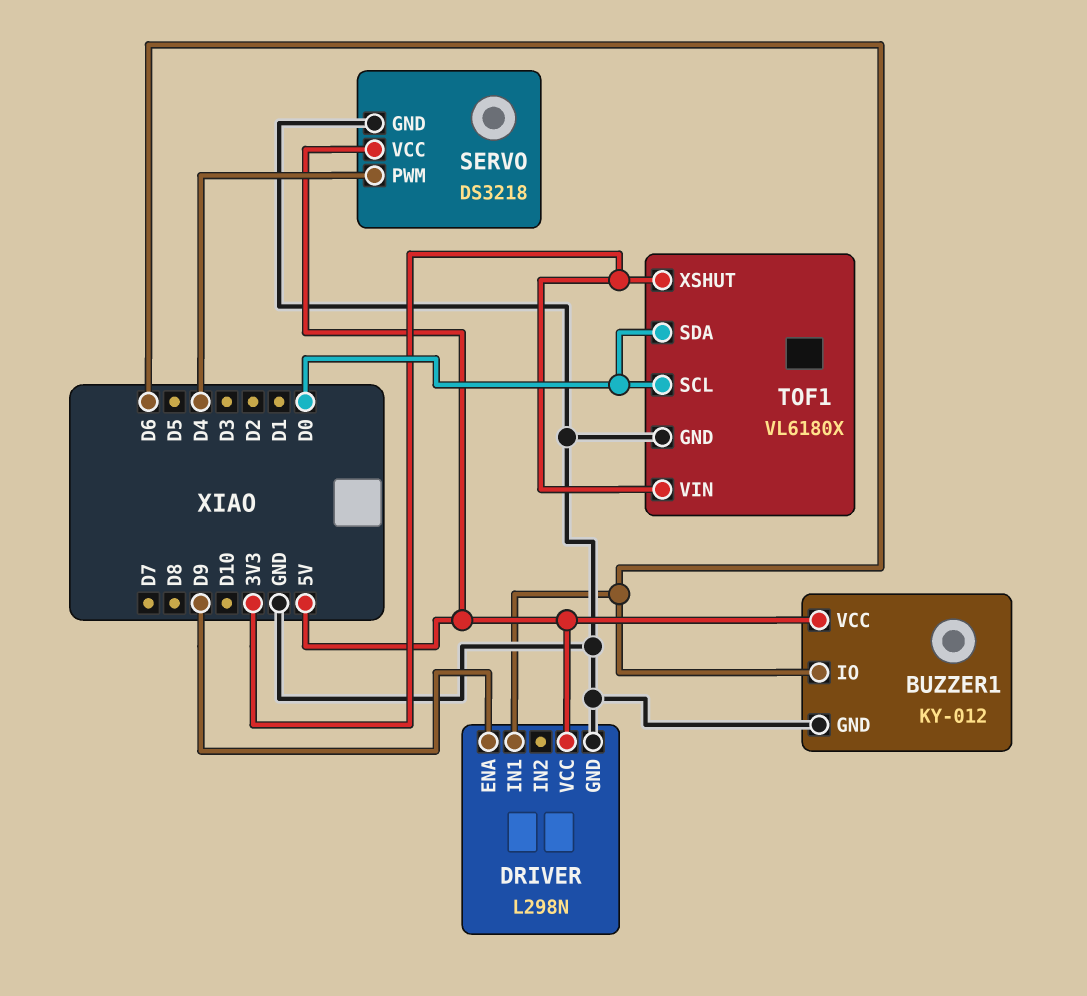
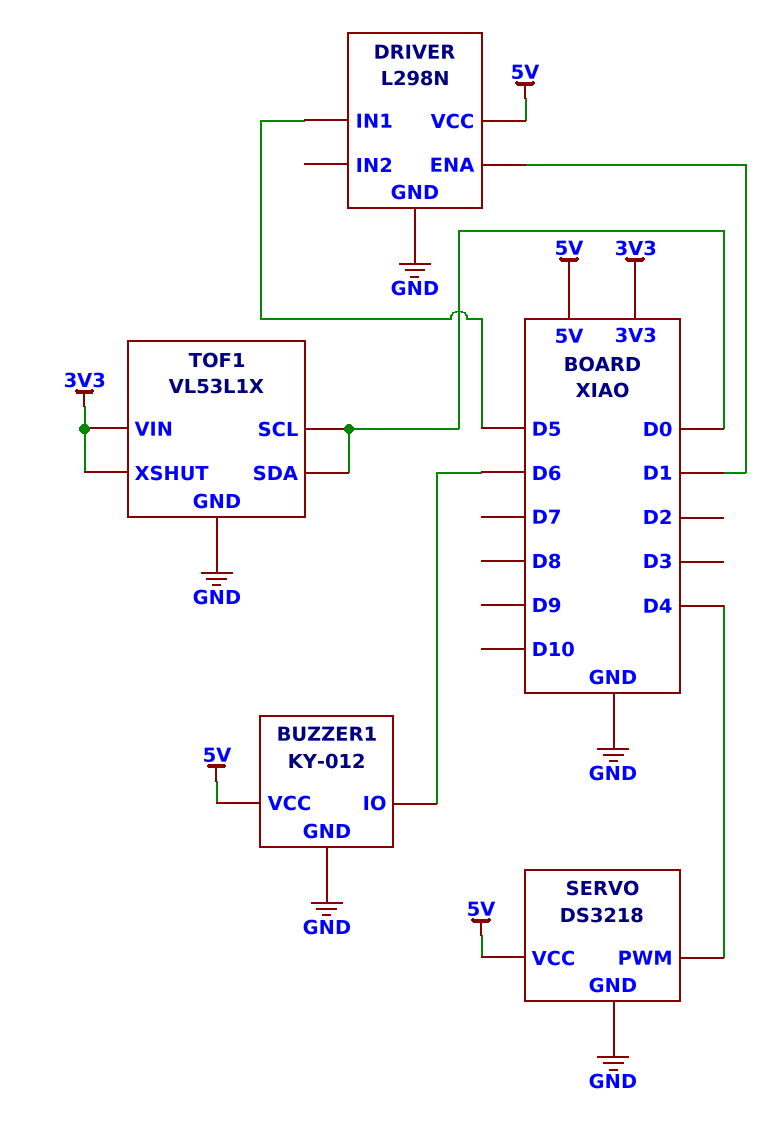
DRIVER pin ENA: D9 -> D1
DRIVER pin IN1: D6 -> D5
TOF1: VL6180X -> VL53L1X

